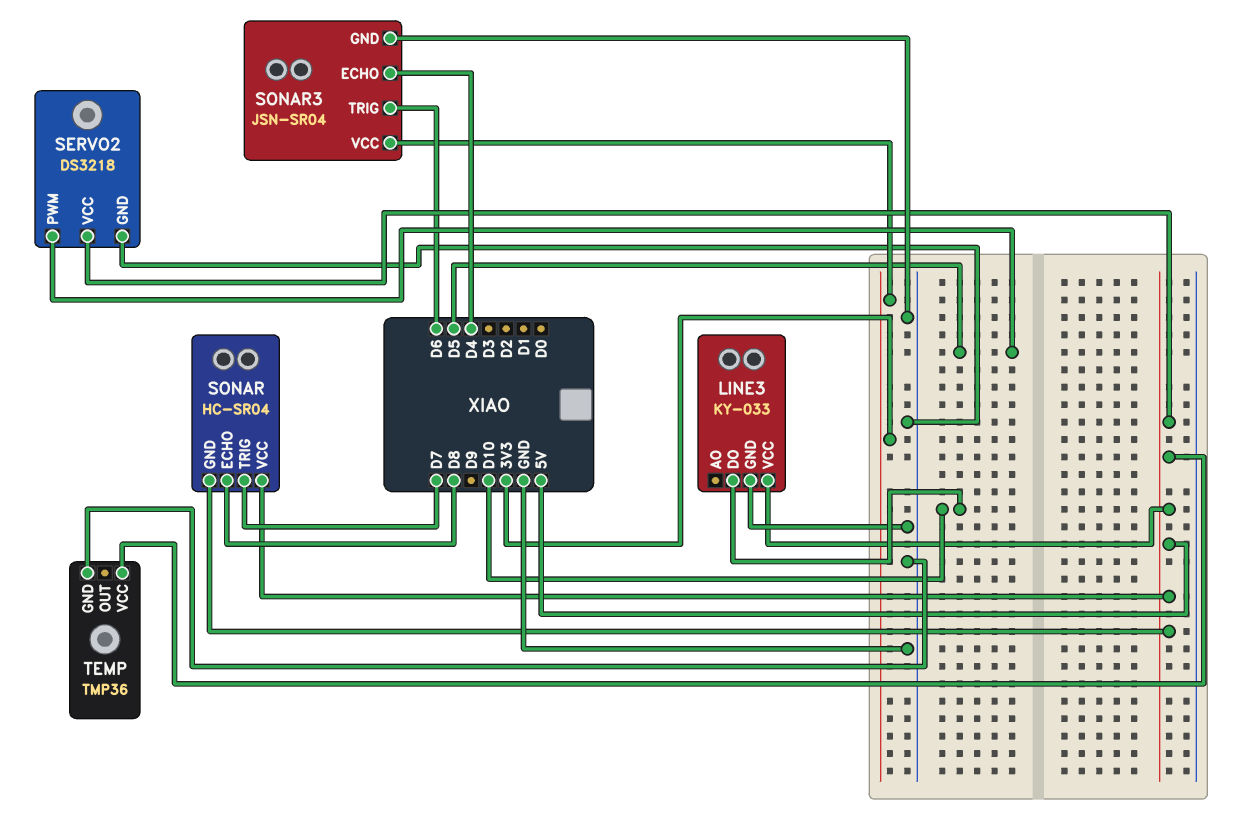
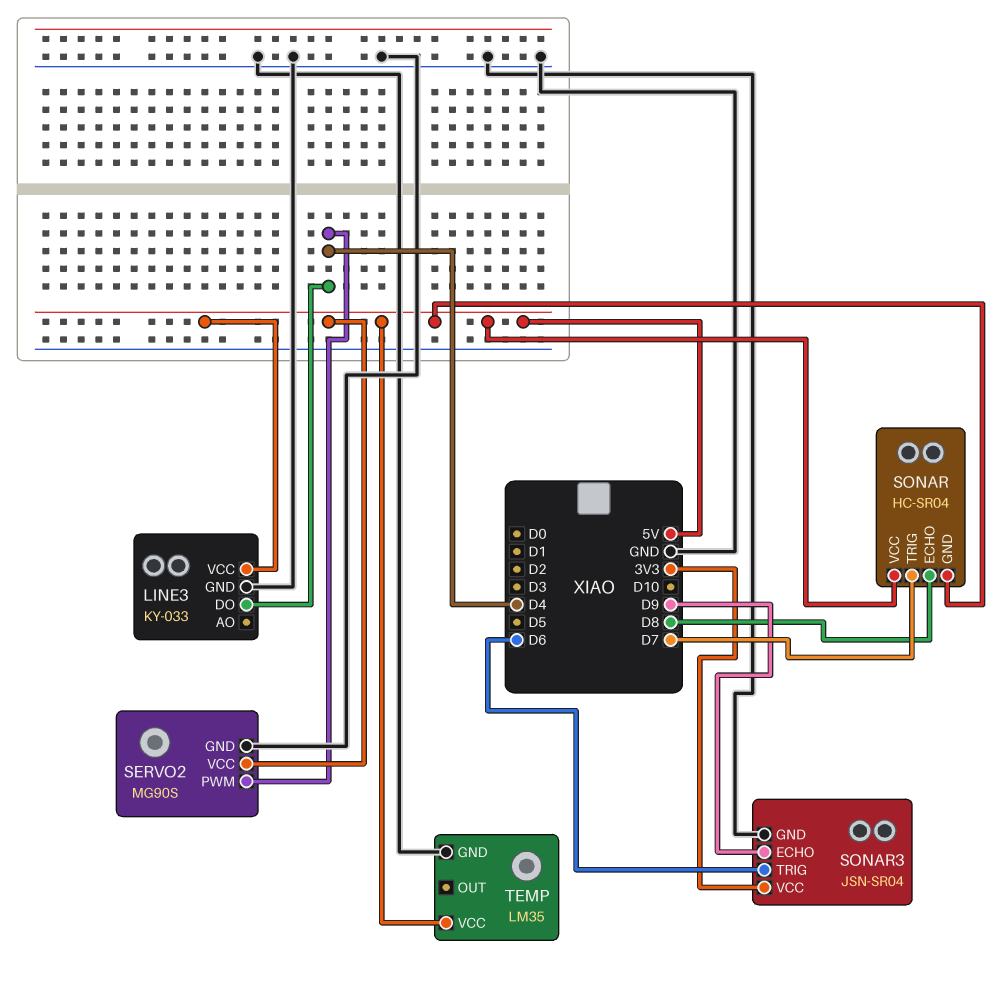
LINE3 pin DO: D10 -> D4
SERVO2: DS3218 -> MG90S
SERVO2 pin PWM: D5 -> D4
SONAR3 pin ECHO: D4 -> D9
TEMP: TMP36 -> LM35

